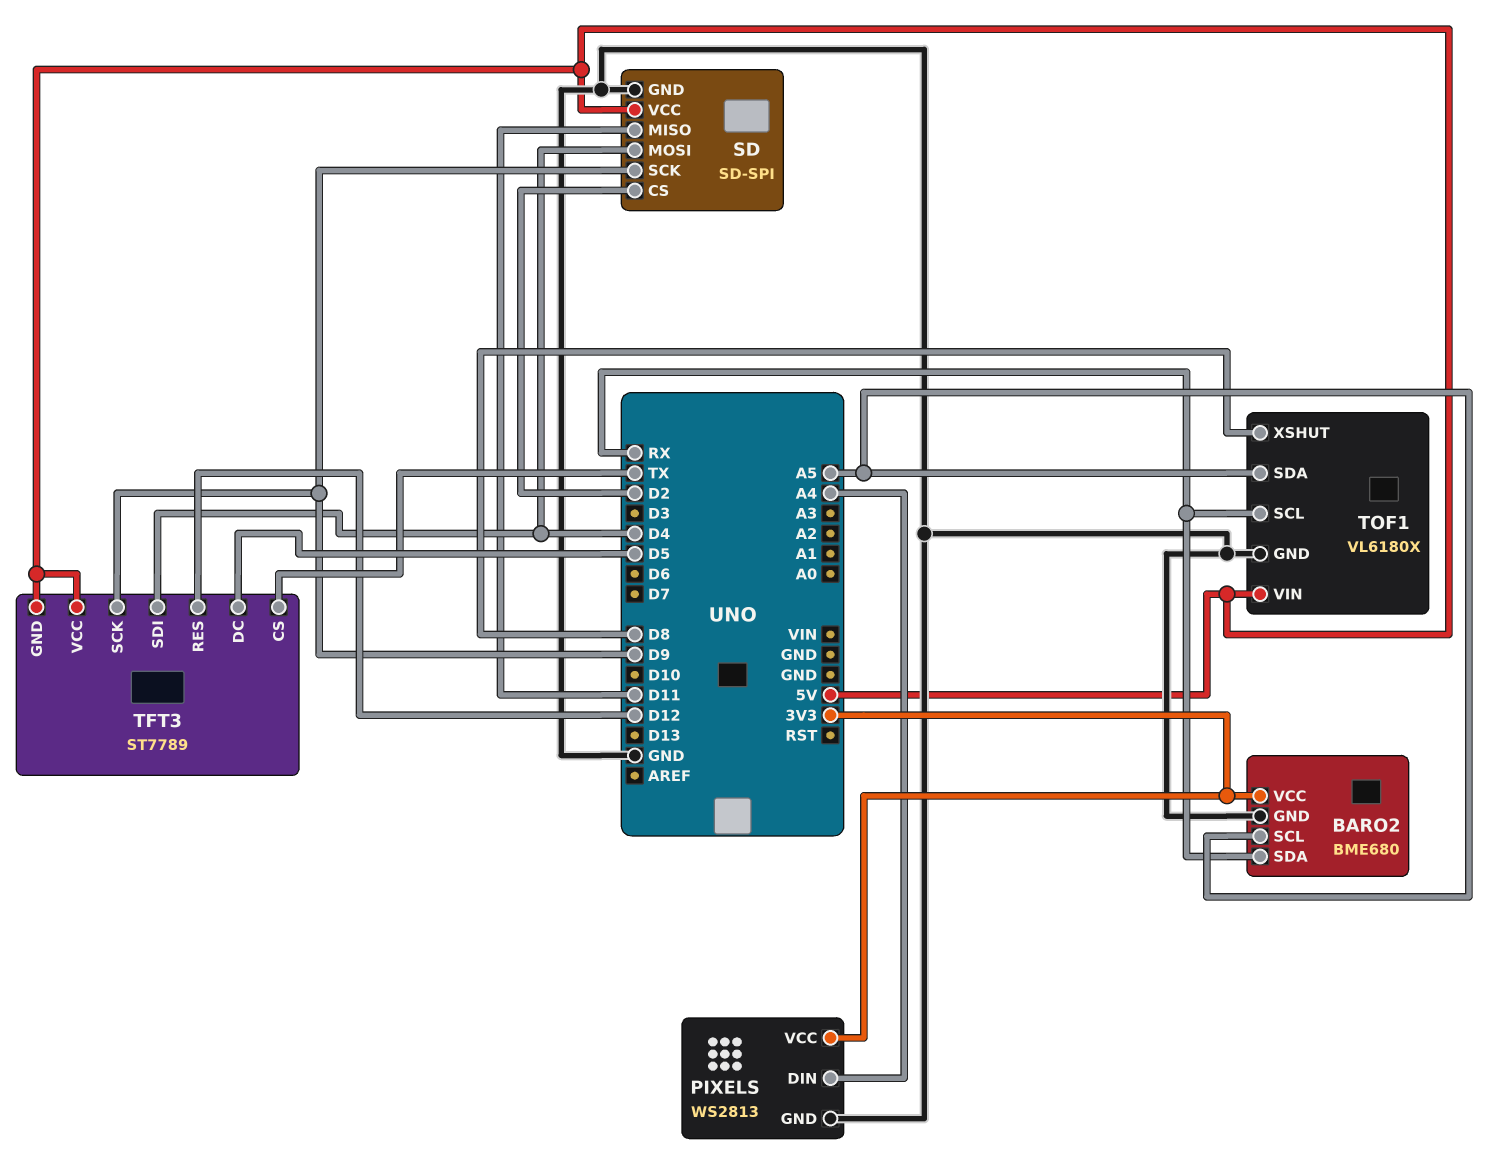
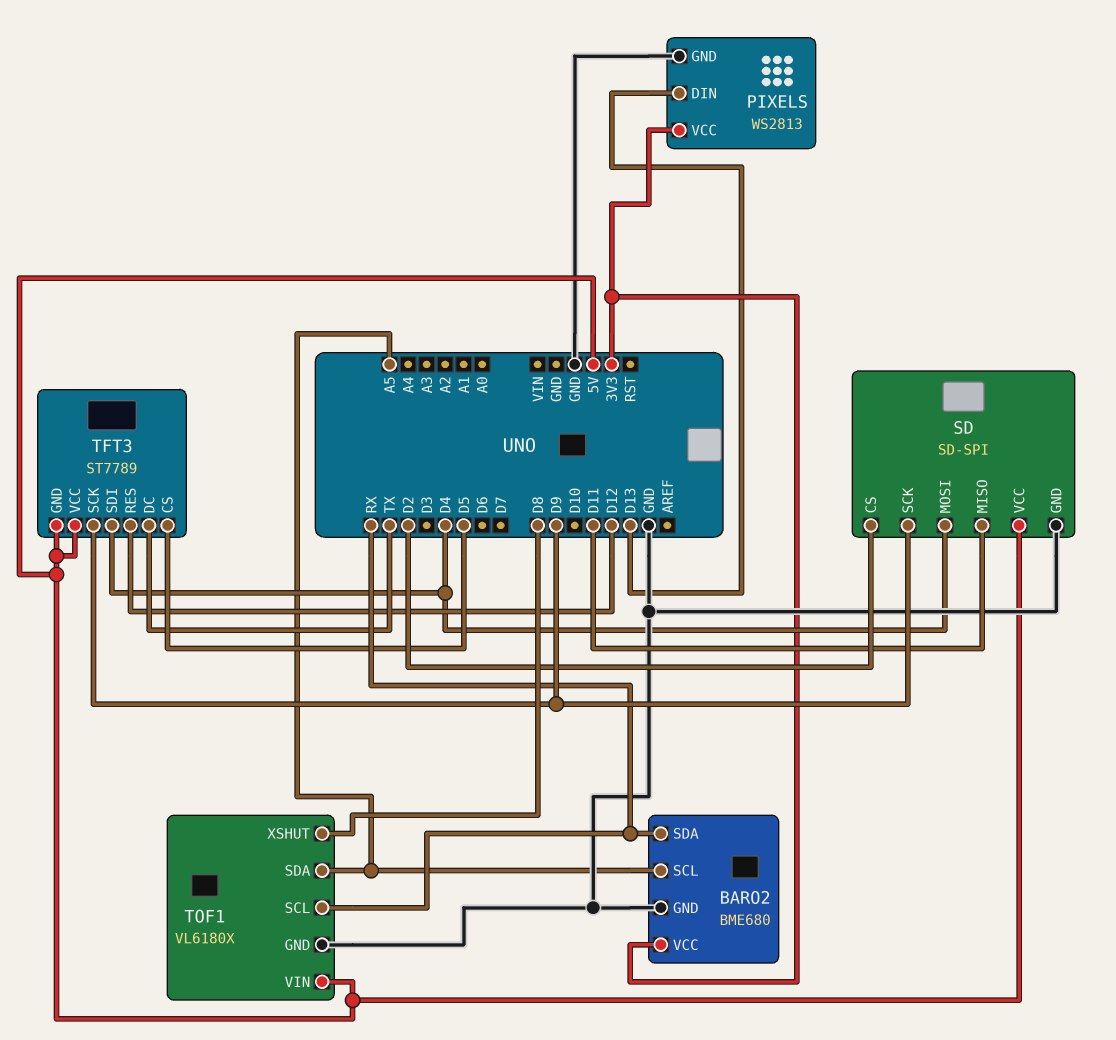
PIXELS pin DIN: A4 -> D13
TFT3 pin CS: TX -> D5
TFT3 pin DC: D5 -> TX

